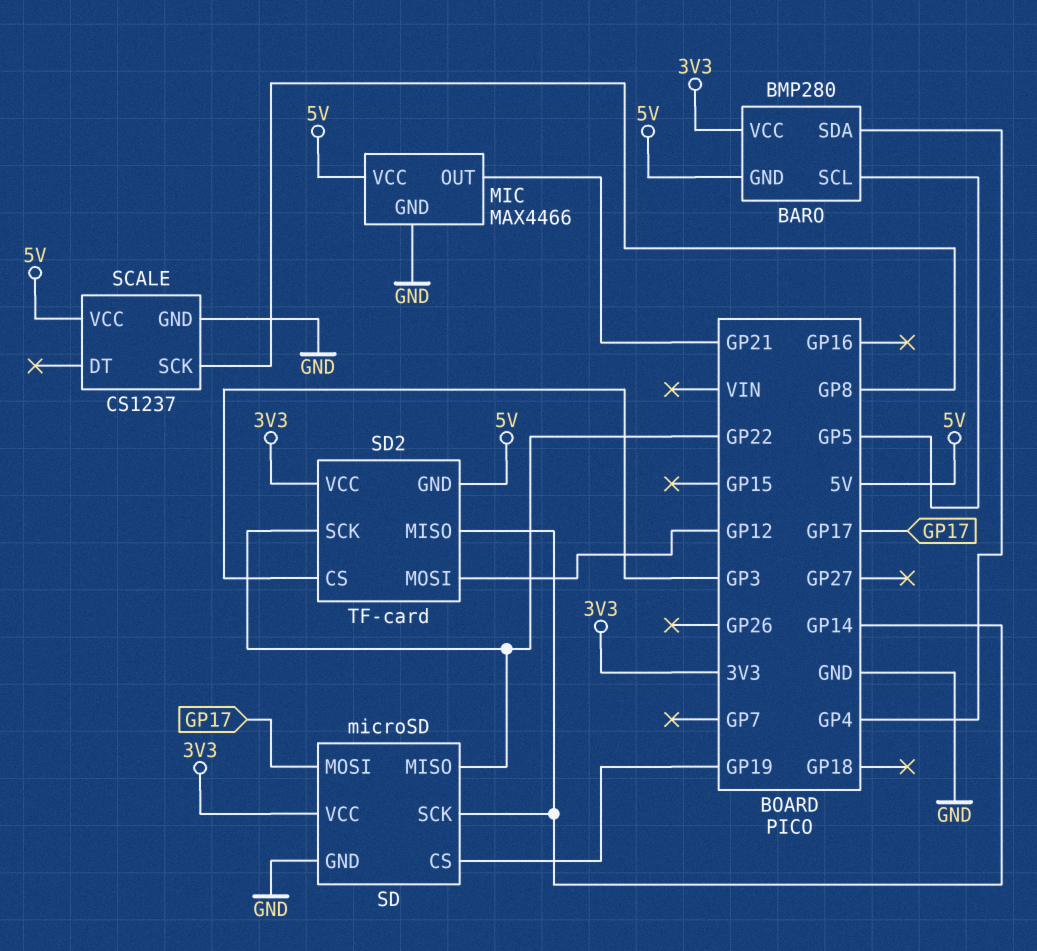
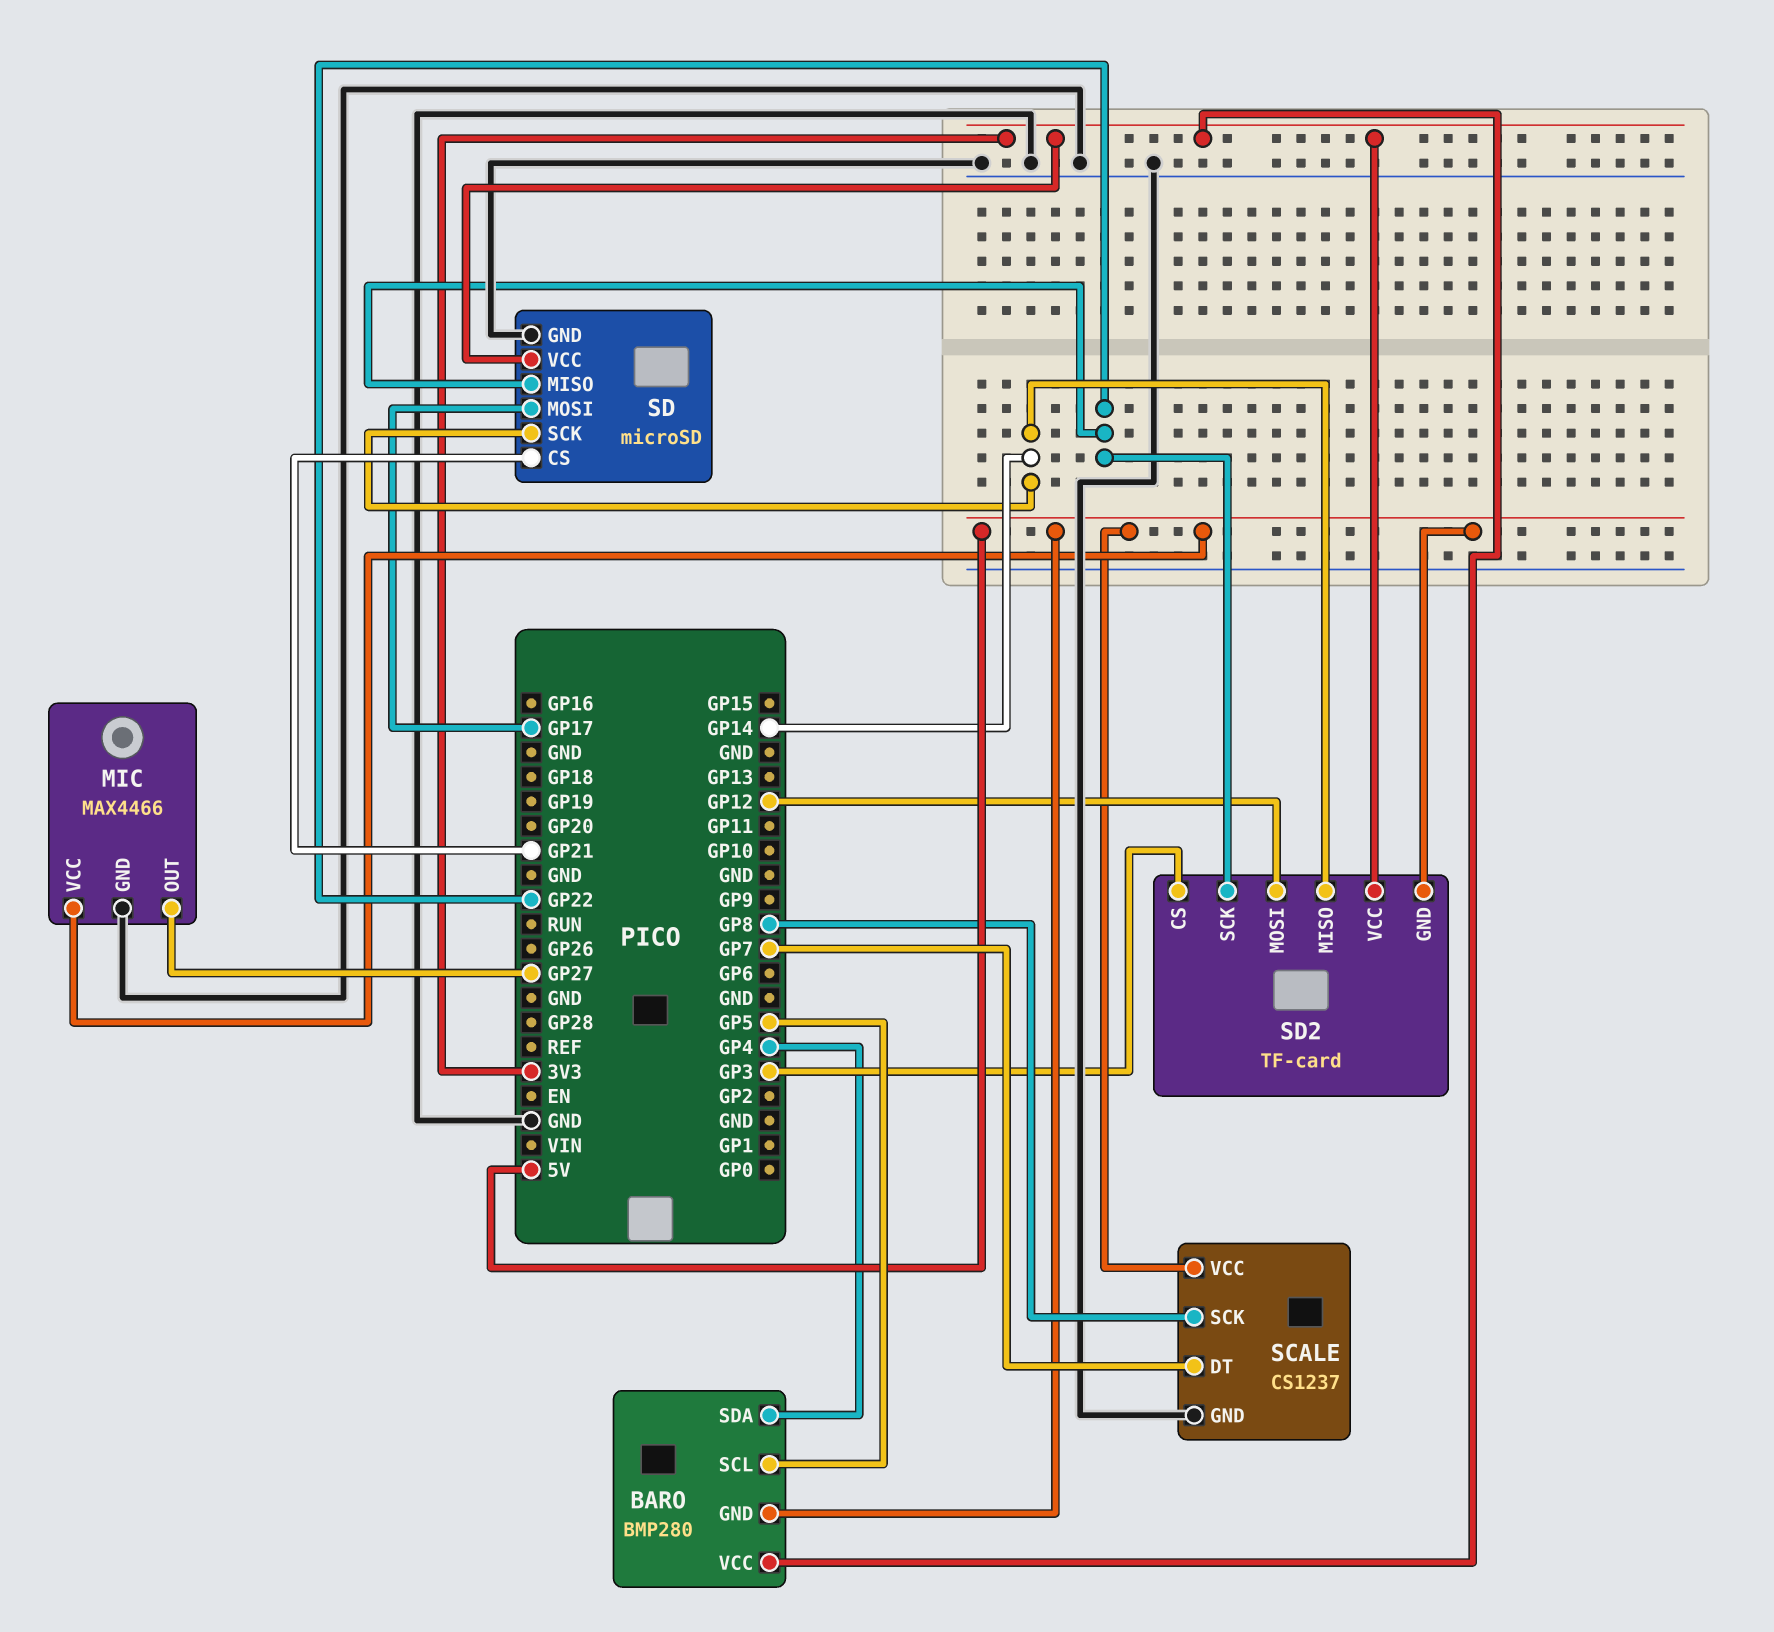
MIC pin OUT: GP21 -> GP27
SCALE pin DT: none -> GP7
SD pin CS: GP19 -> GP21

